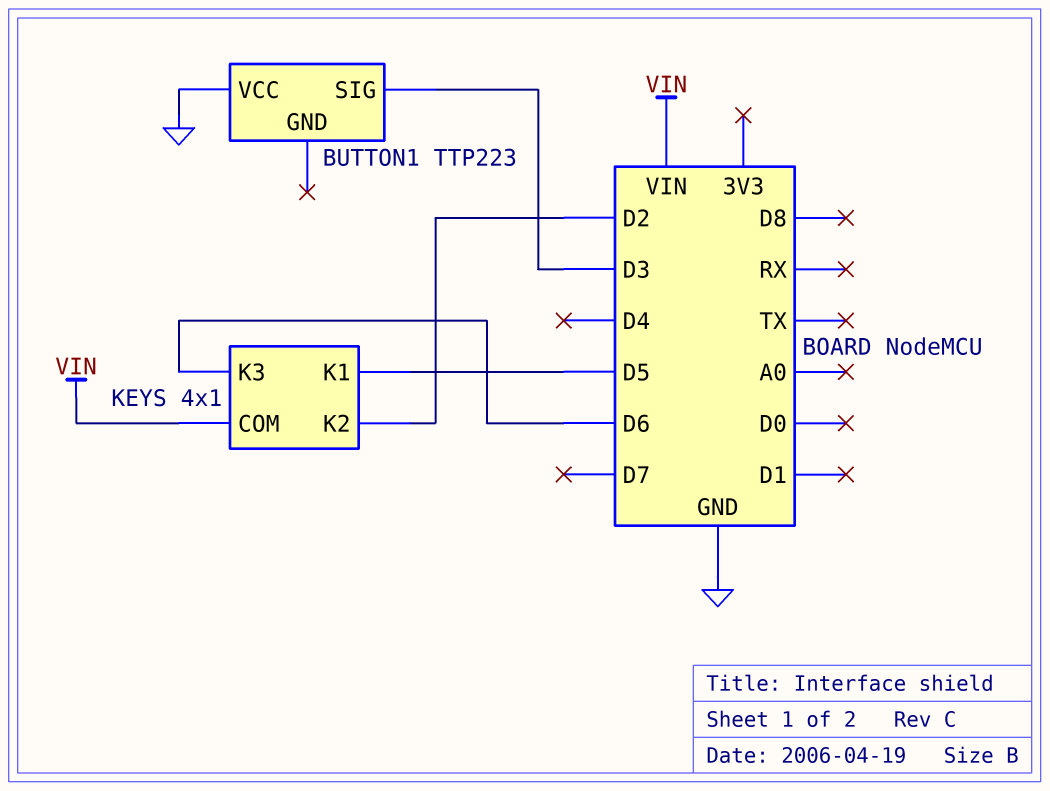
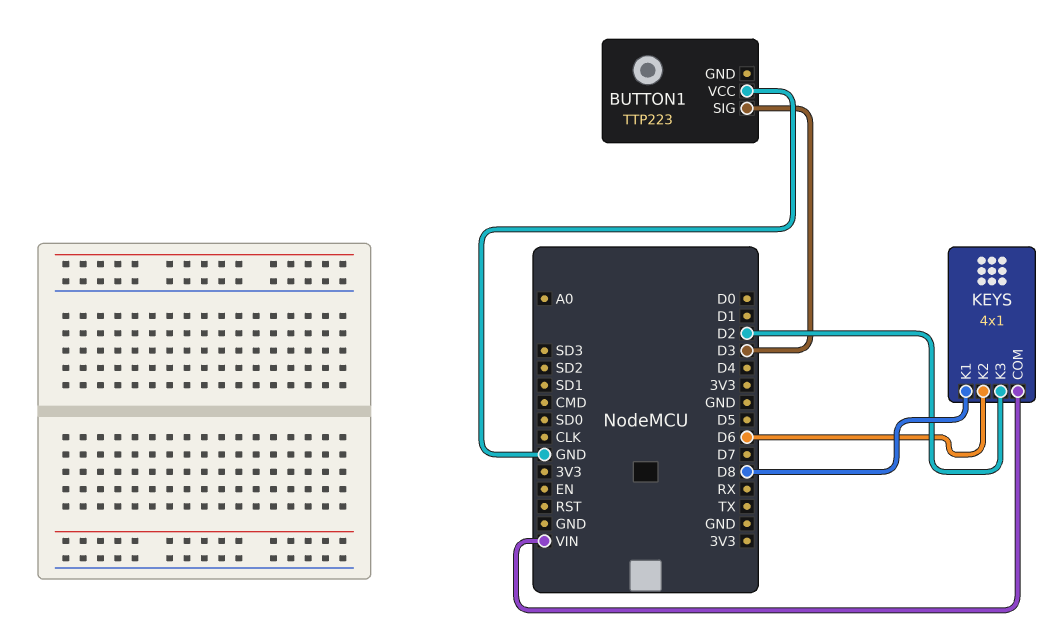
KEYS pin K1: D5 -> D8
KEYS pin K2: D2 -> D6
KEYS pin K3: D6 -> D2

